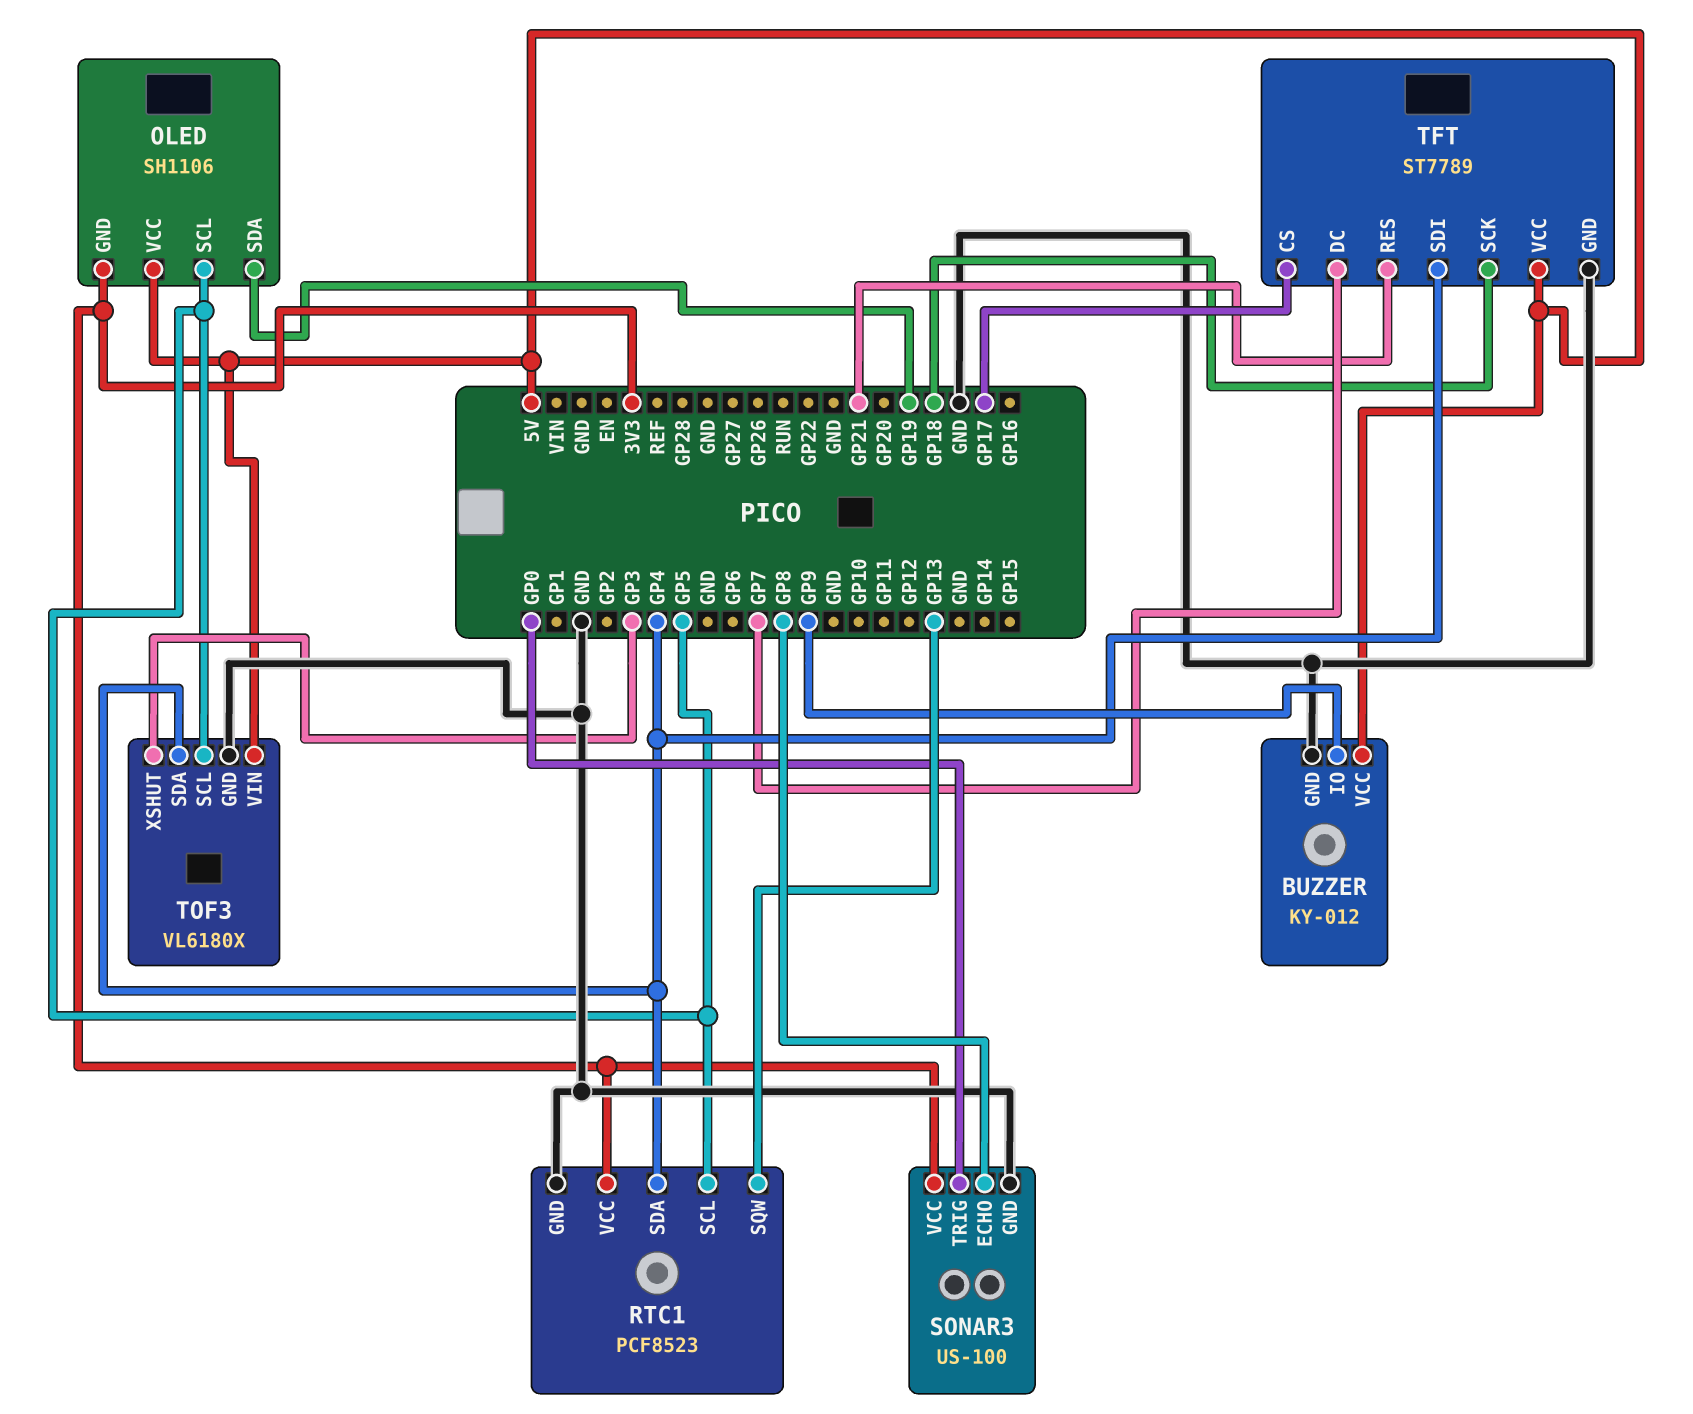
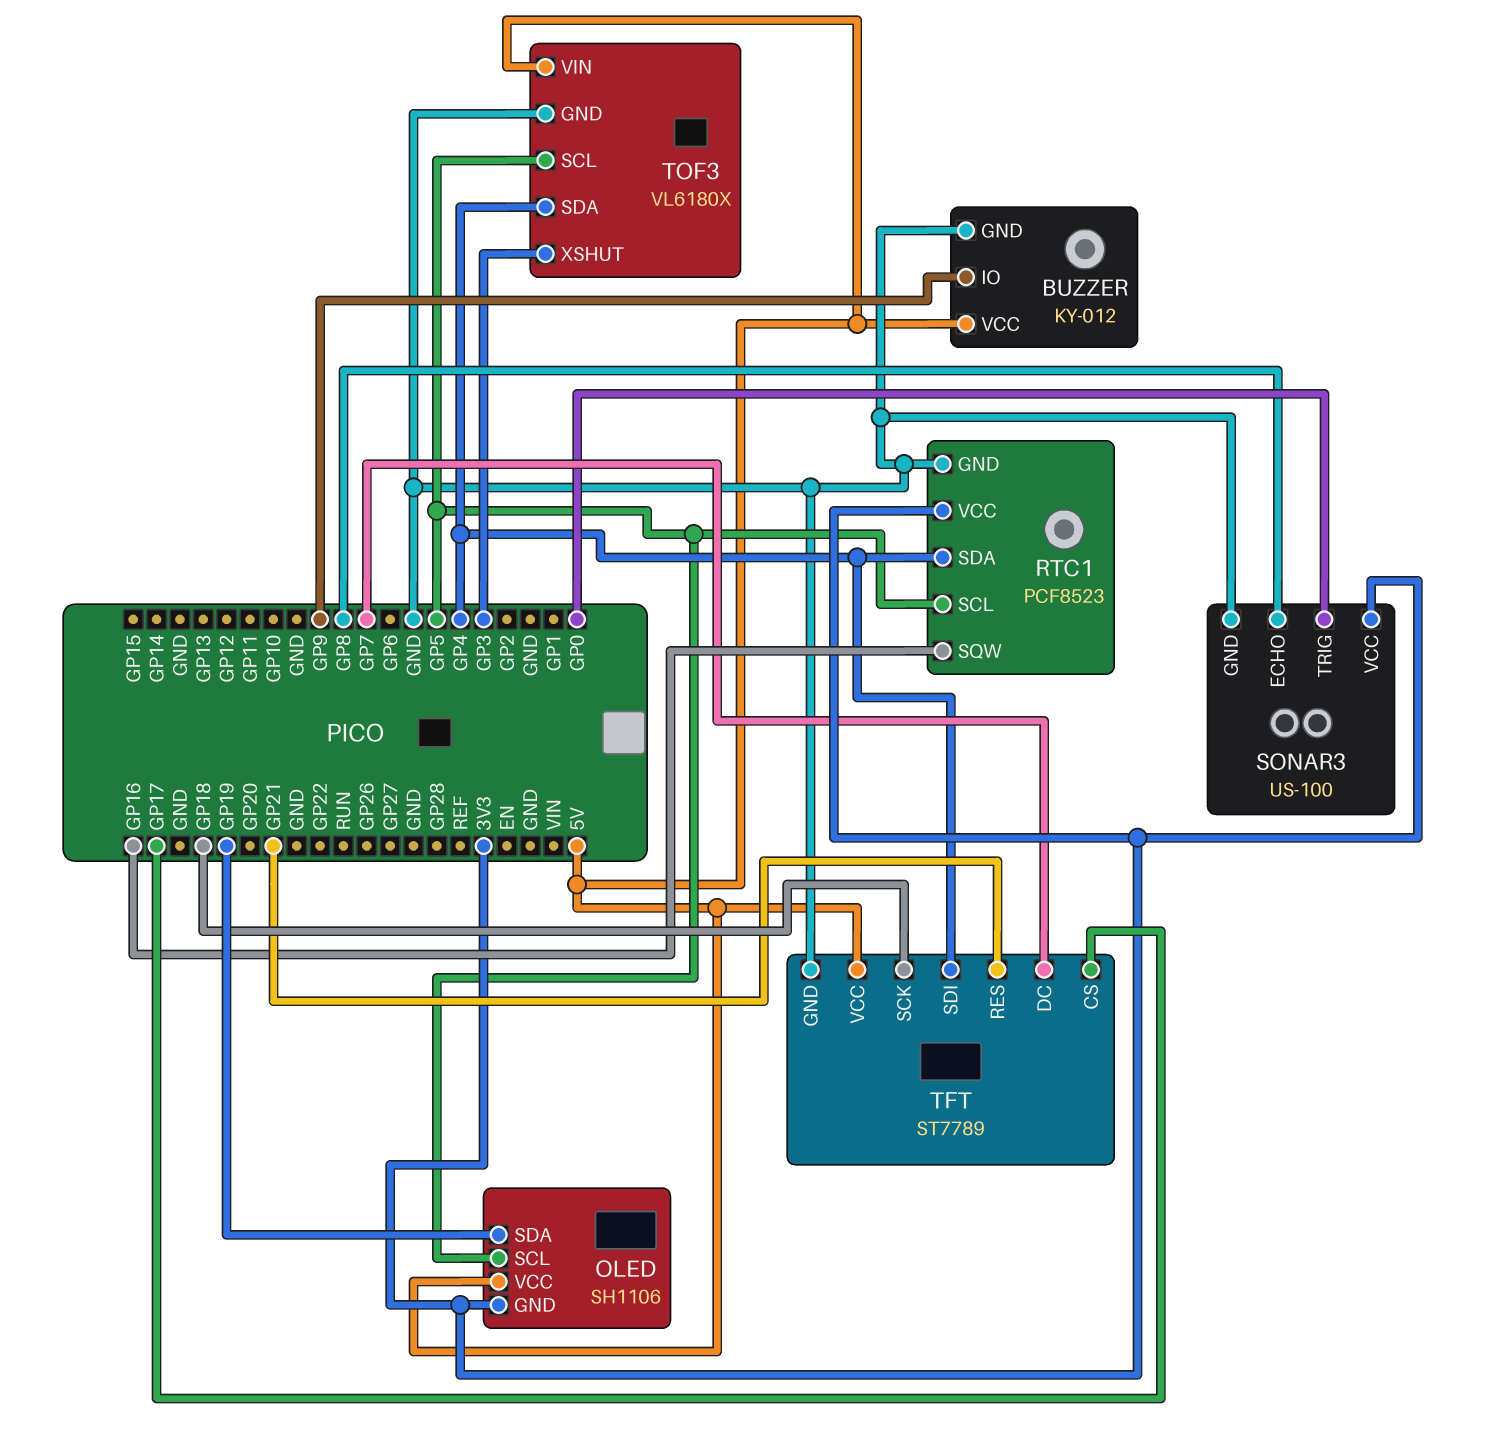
RTC1 pin SQW: GP13 -> GP16

